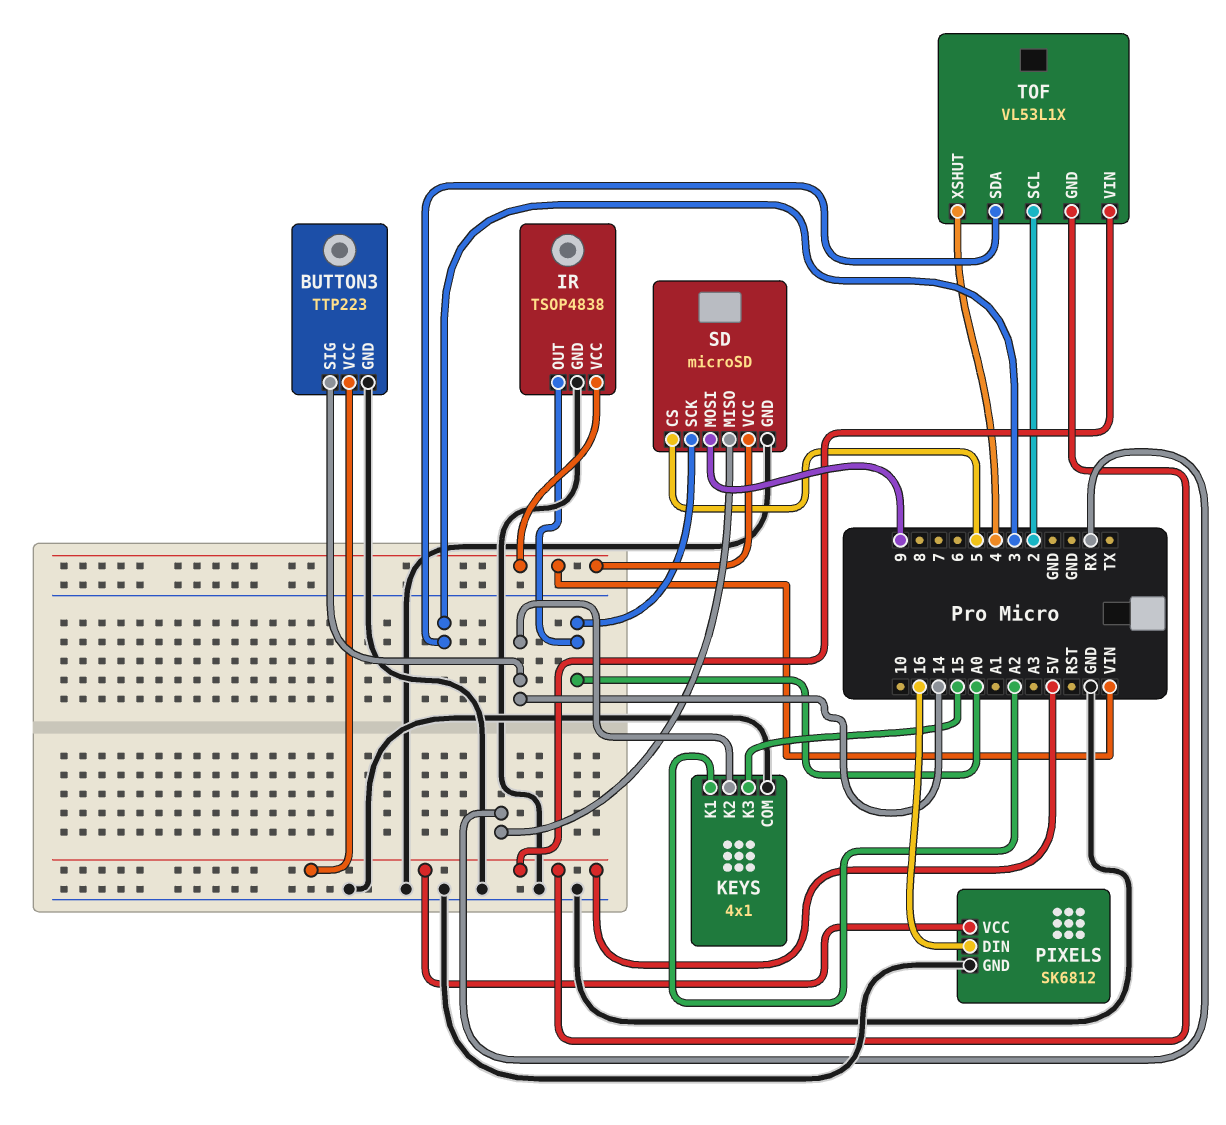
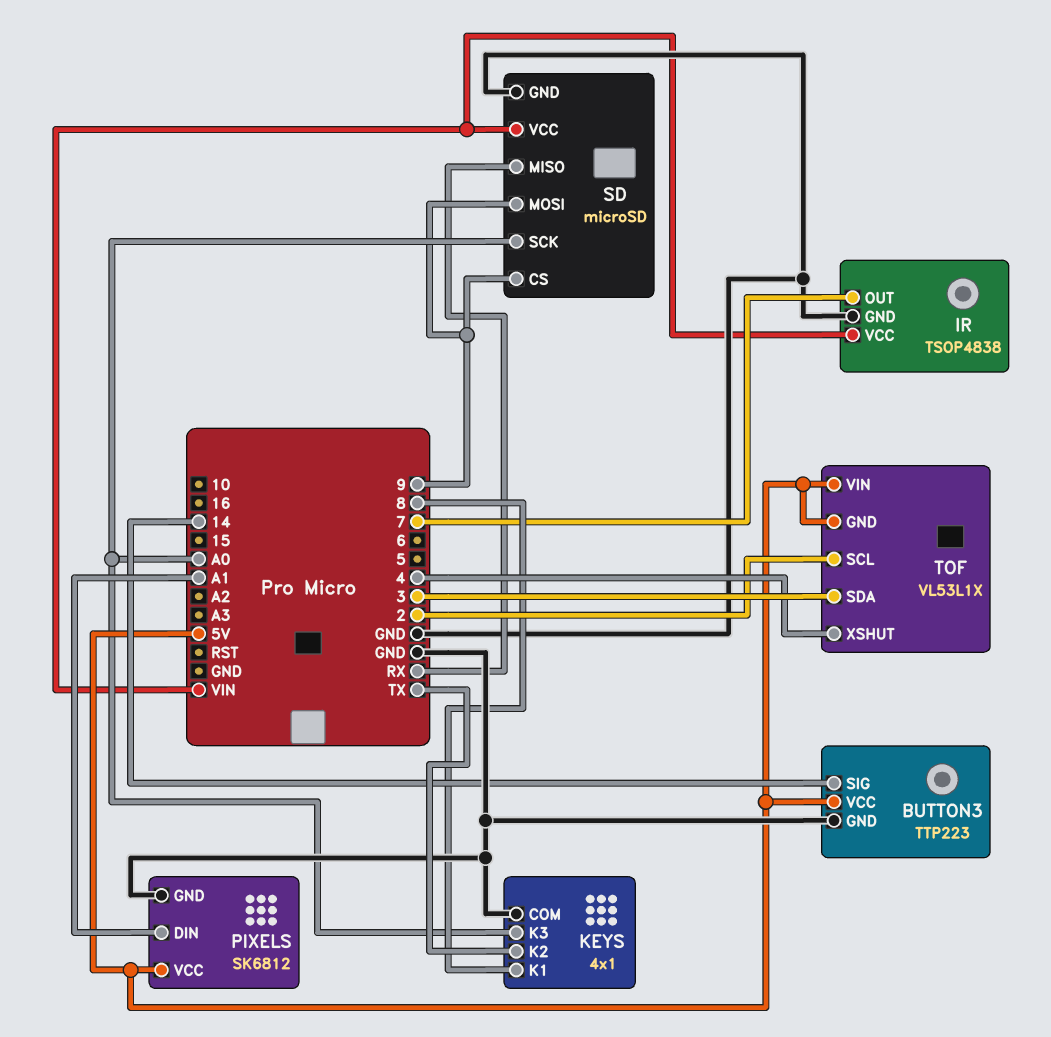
IR pin OUT: A0 -> 7
KEYS pin K1: A2 -> 8
KEYS pin K2: 14 -> TX
KEYS pin K3: 15 -> A0
PIXELS pin DIN: 16 -> A1
SD pin CS: 5 -> 9

